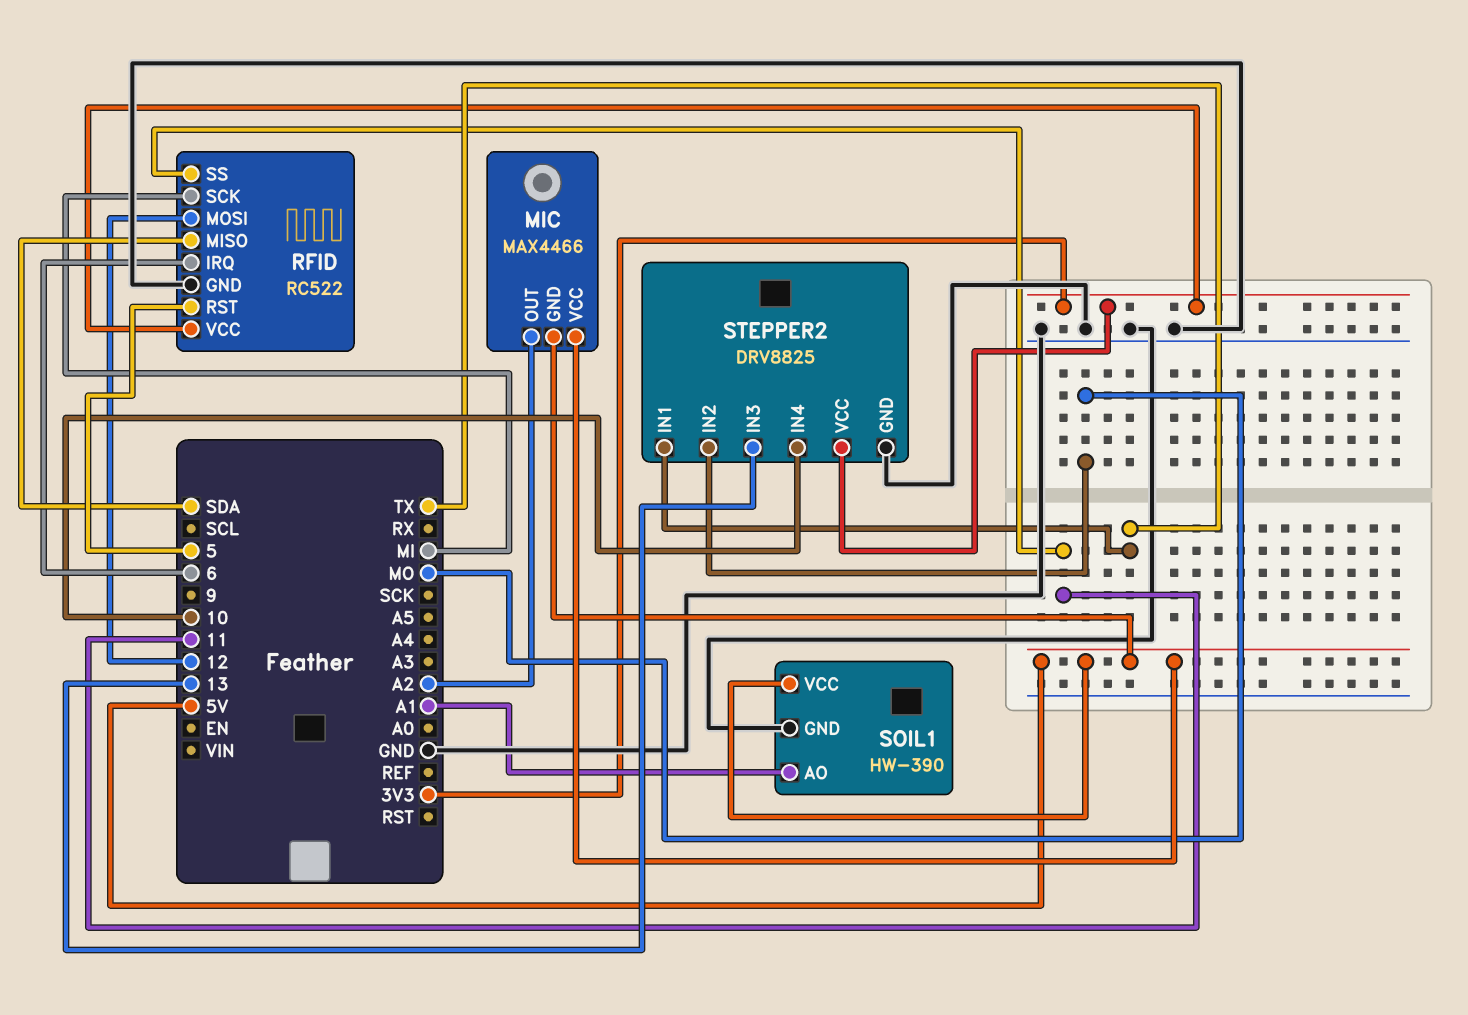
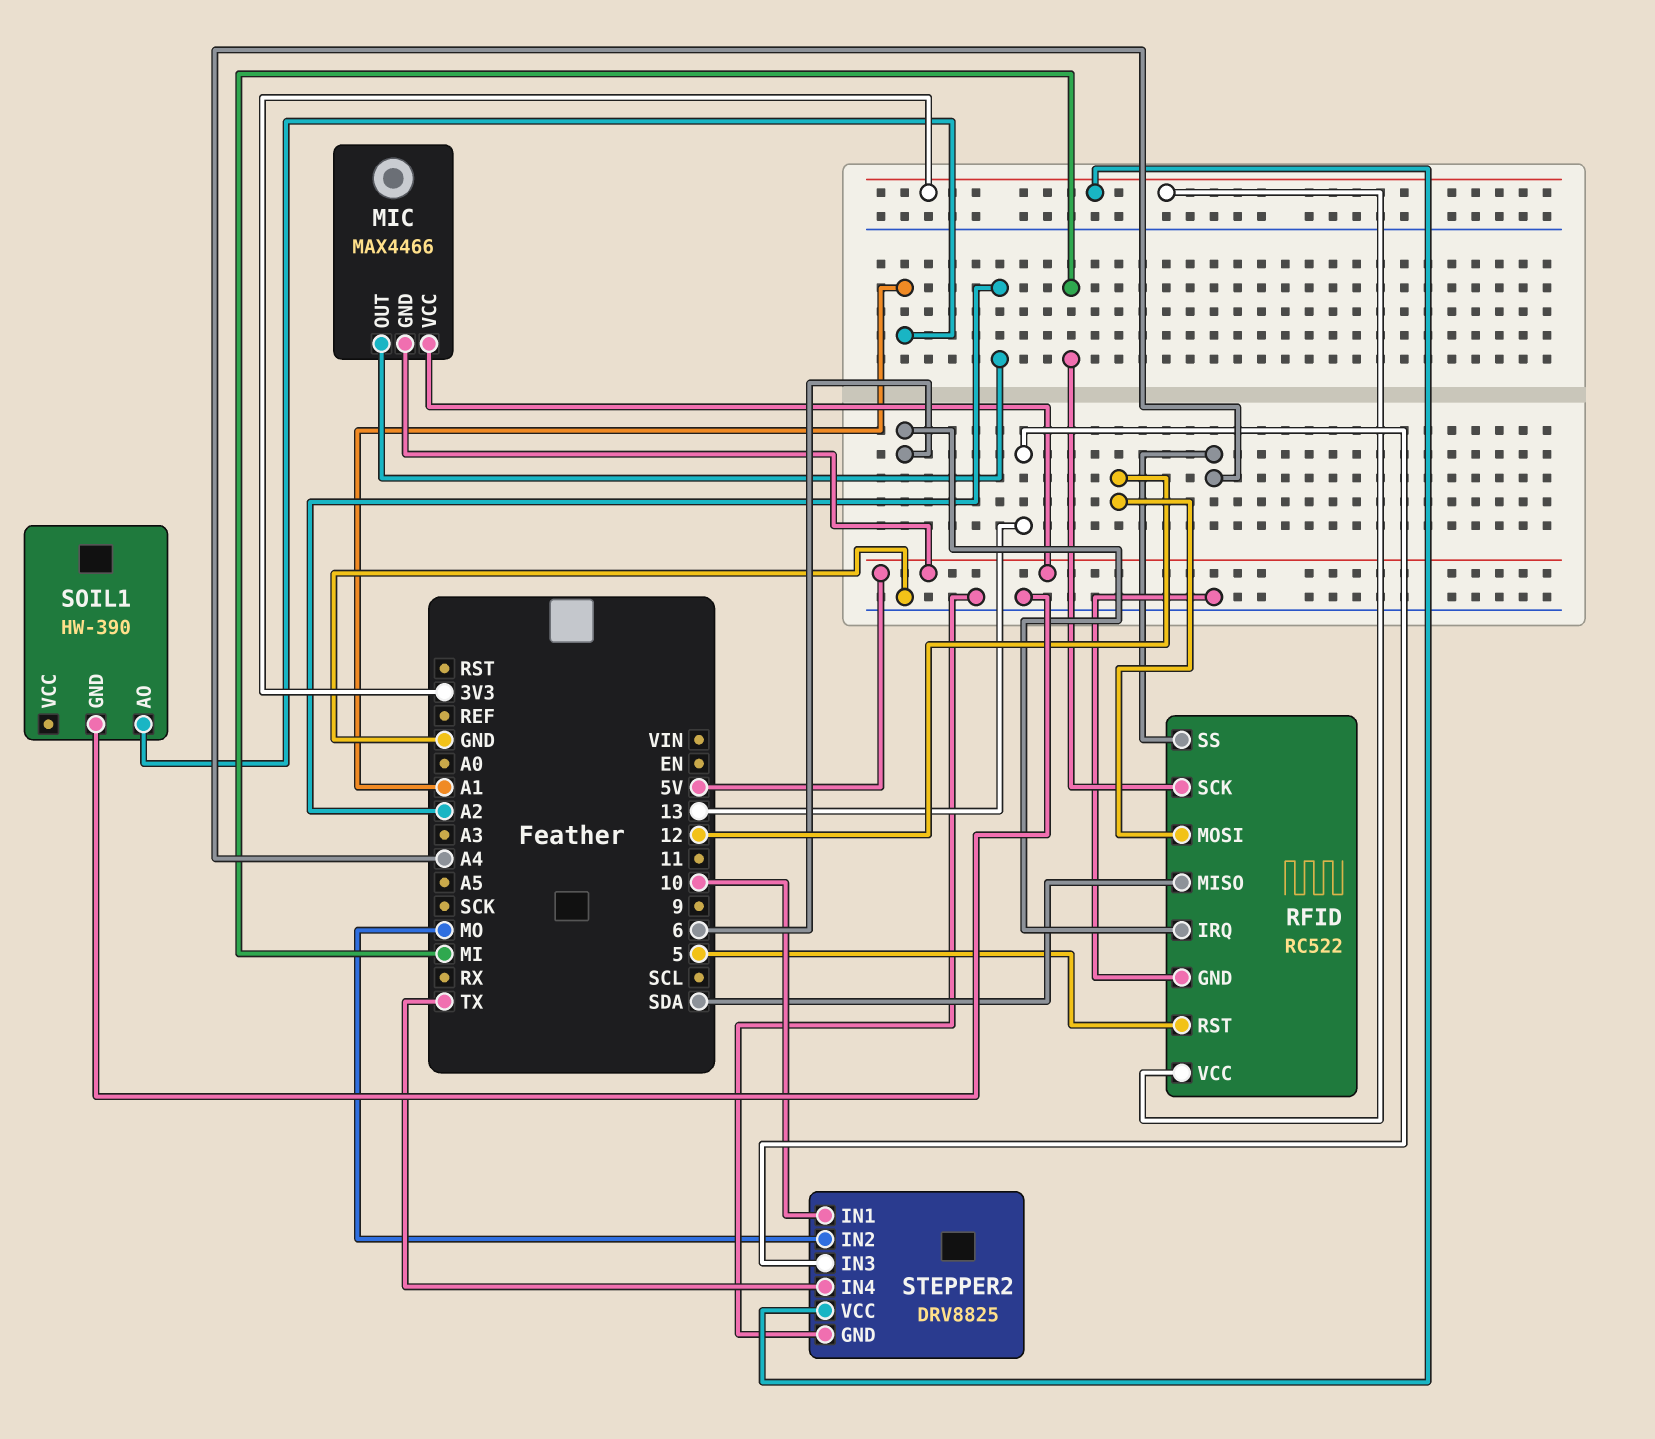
RFID pin SS: 11 -> A4
SOIL1 pin VCC: 5V -> none
STEPPER2 pin IN1: TX -> 10
STEPPER2 pin IN4: 10 -> TX

